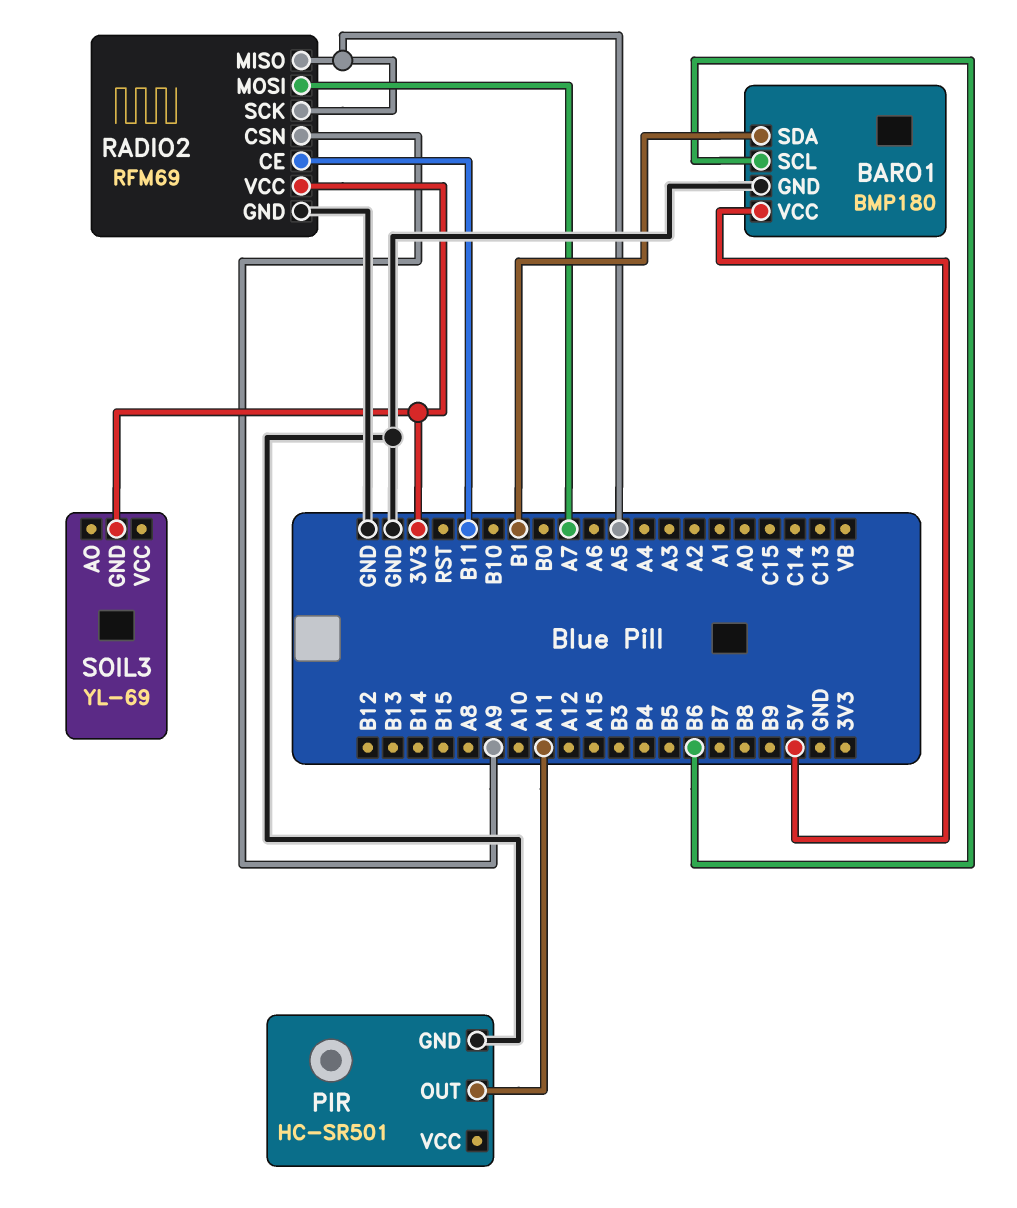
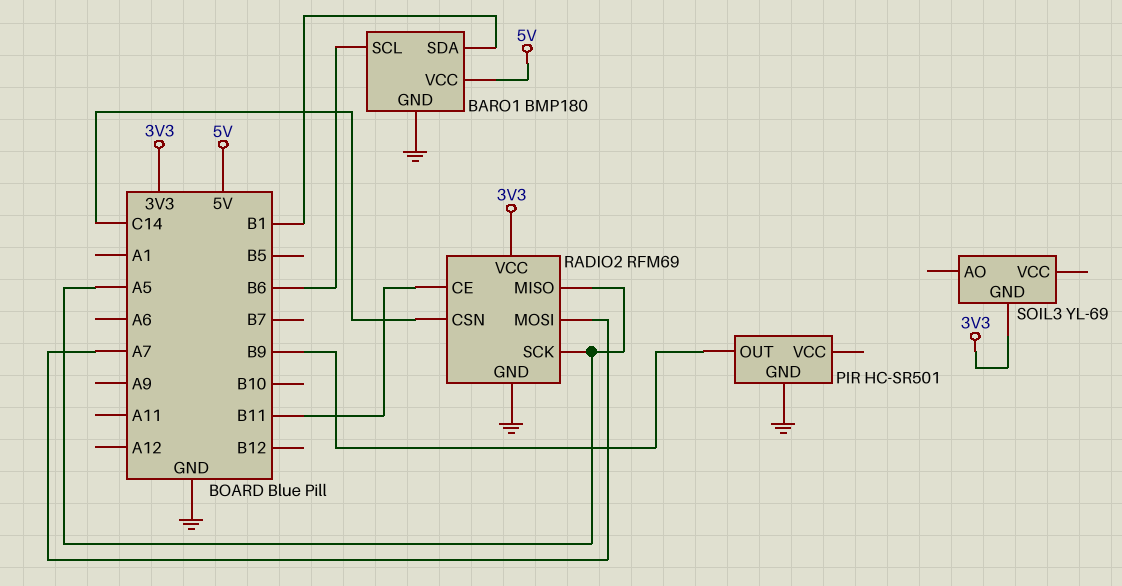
PIR pin OUT: A11 -> B9
RADIO2 pin CSN: A9 -> C14

